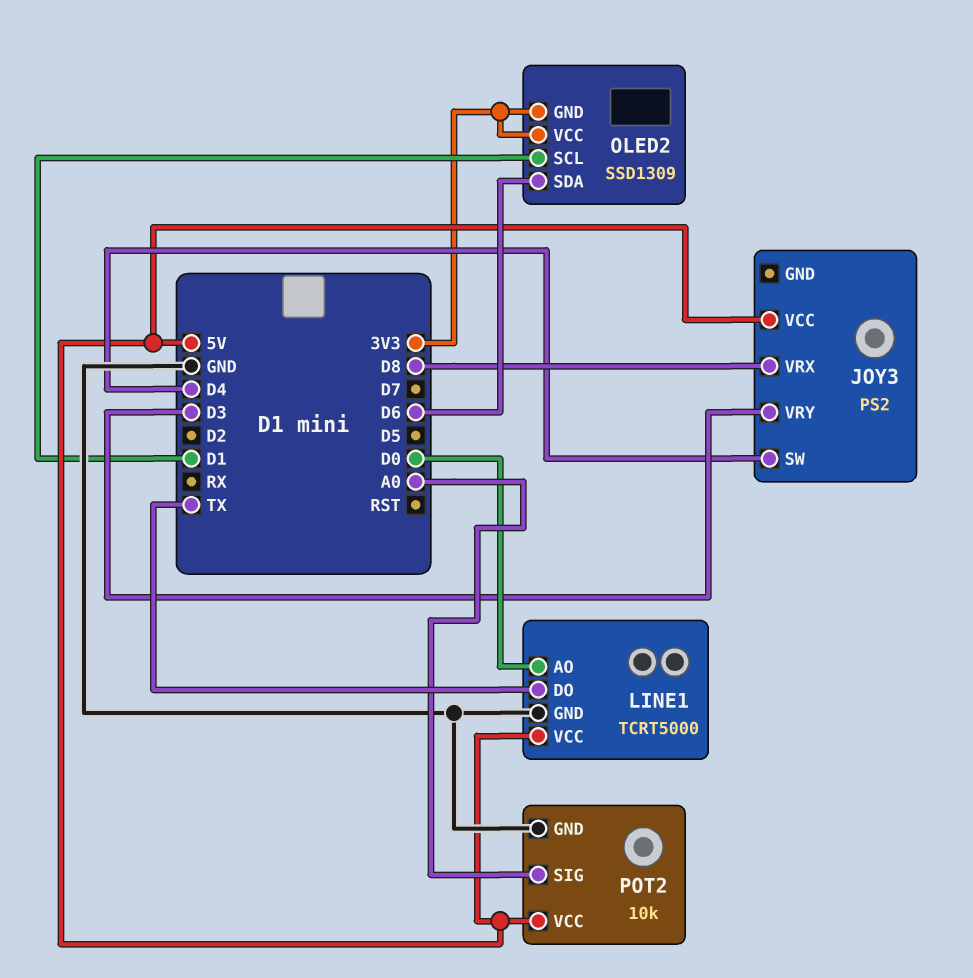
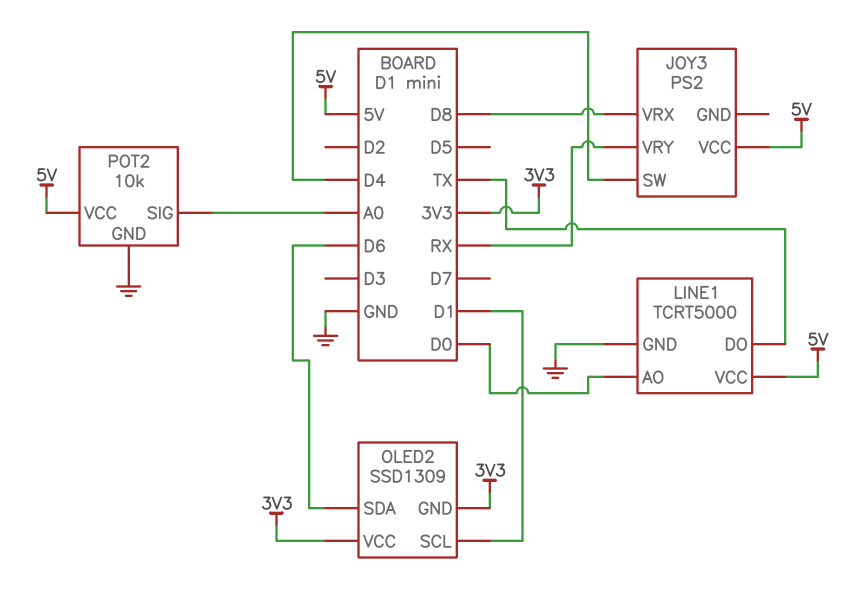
JOY3 pin VRY: D3 -> RX

